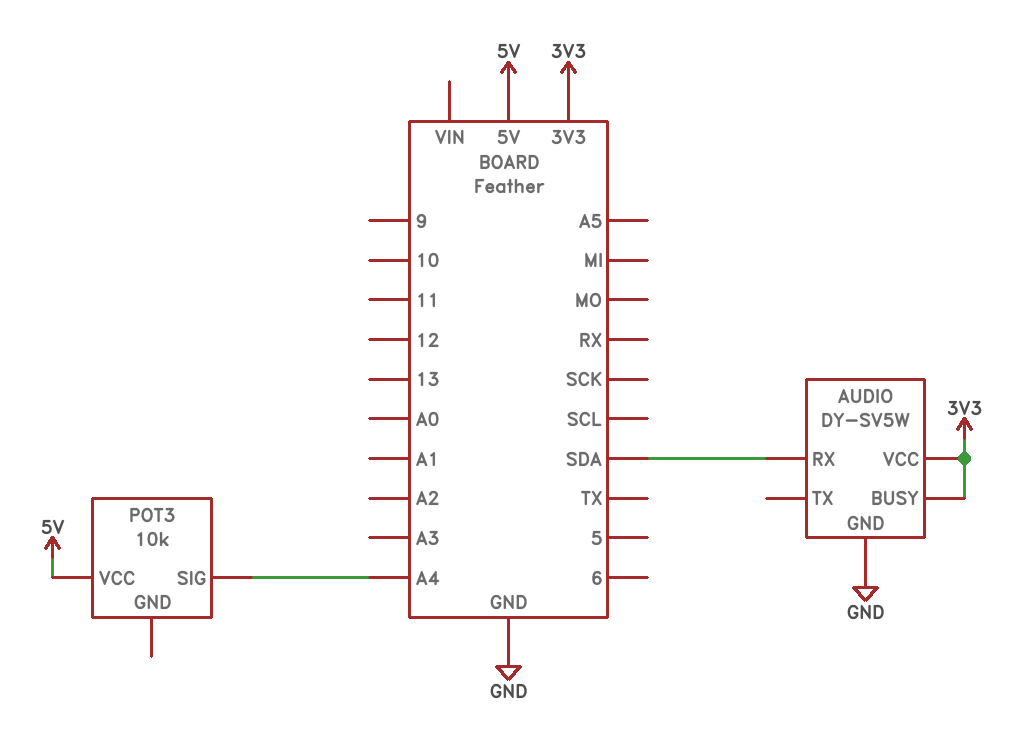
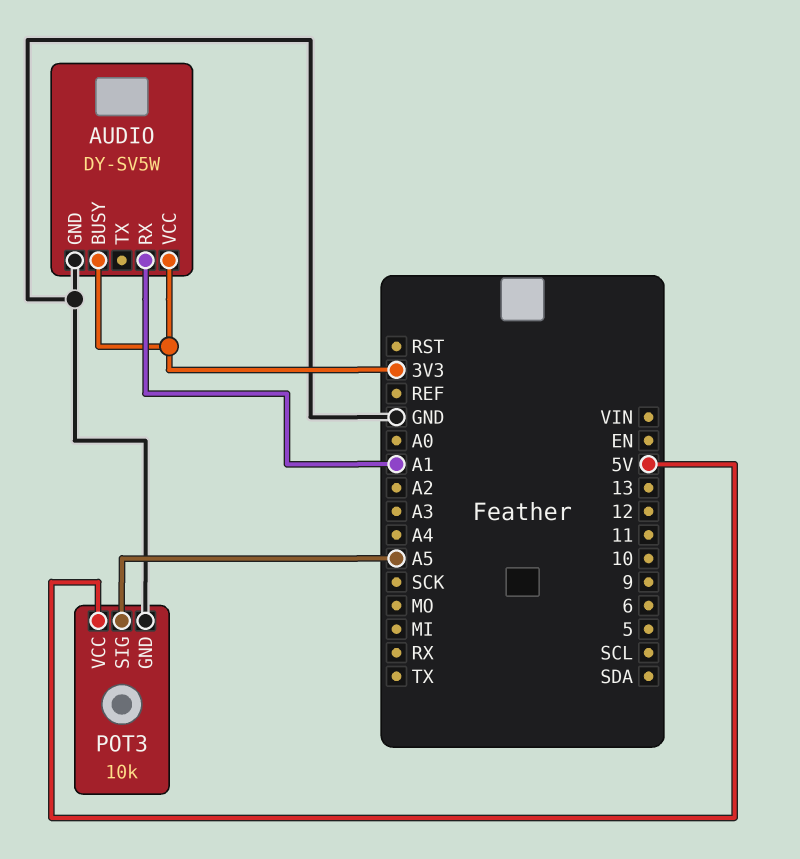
AUDIO pin RX: SDA -> A1
POT3 pin GND: none -> GND
POT3 pin SIG: A4 -> A5

